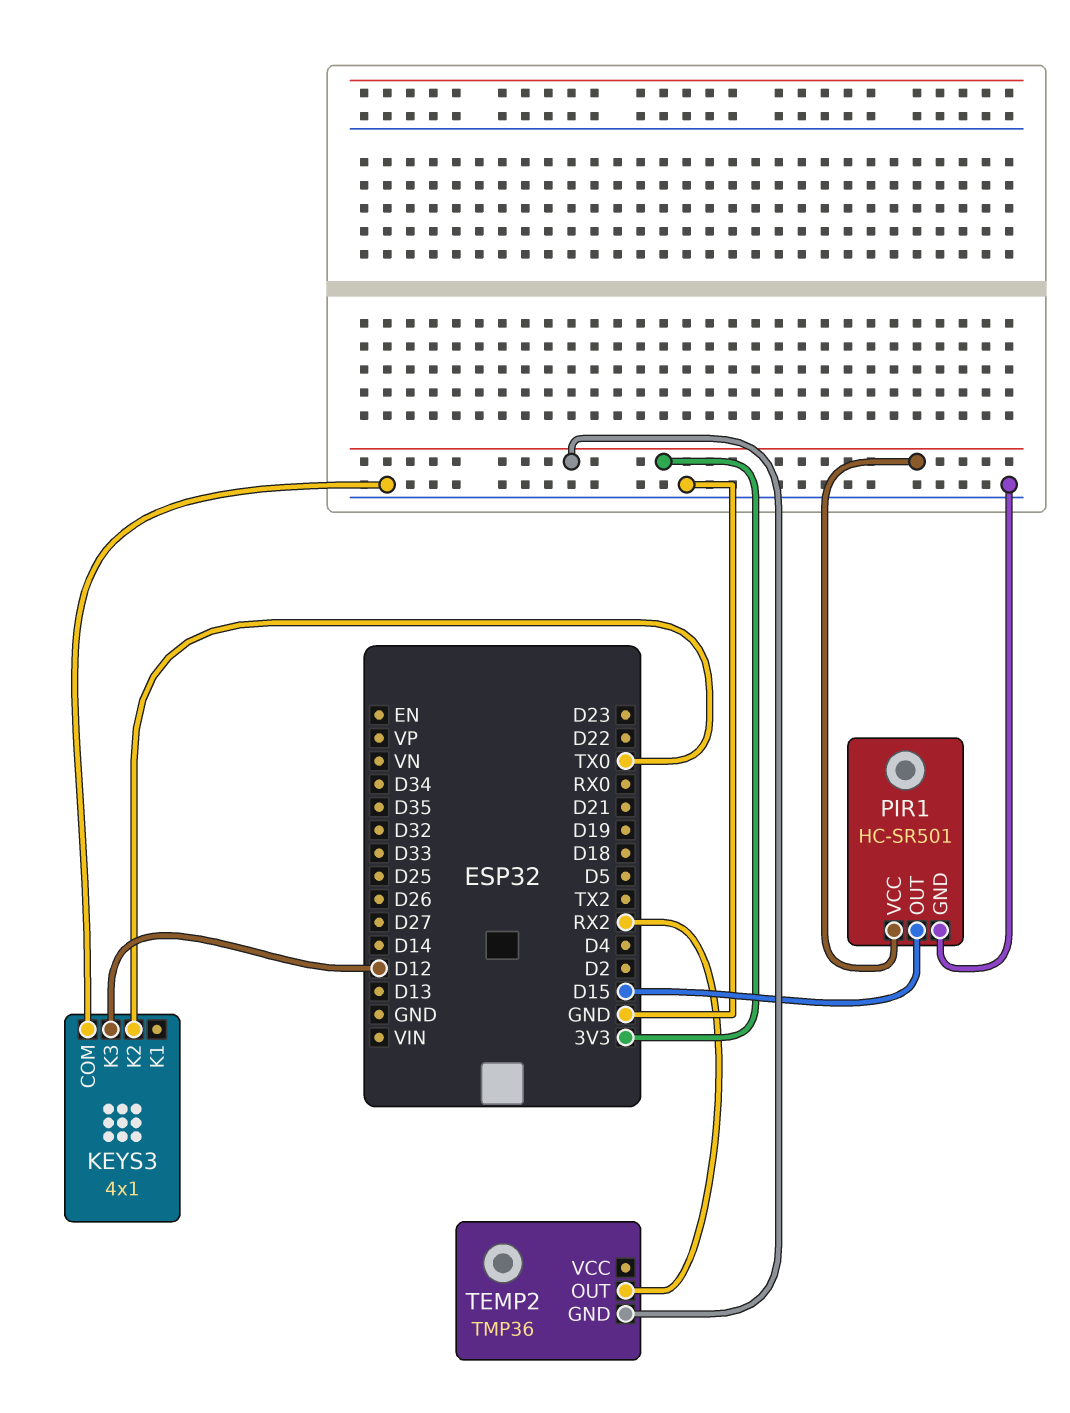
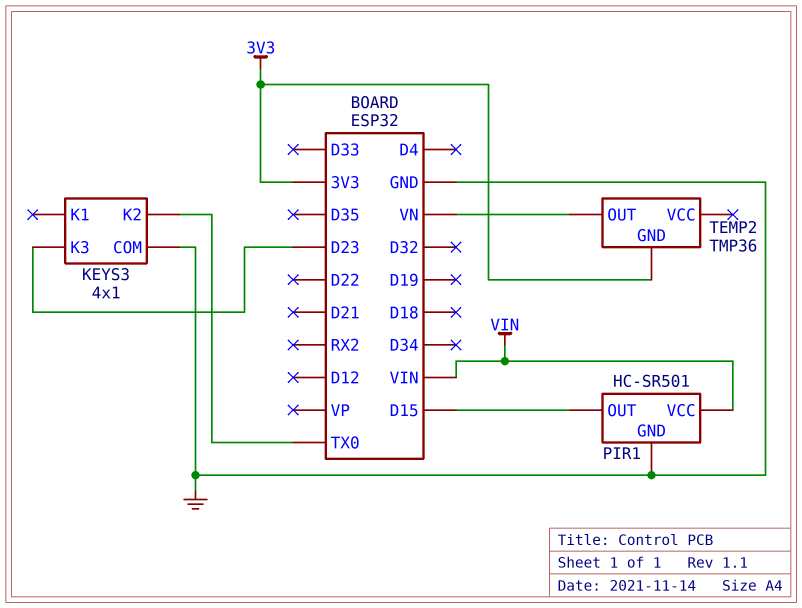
KEYS3 pin K3: D12 -> D23
PIR1 pin VCC: 3V3 -> VIN
TEMP2 pin OUT: RX2 -> VN

